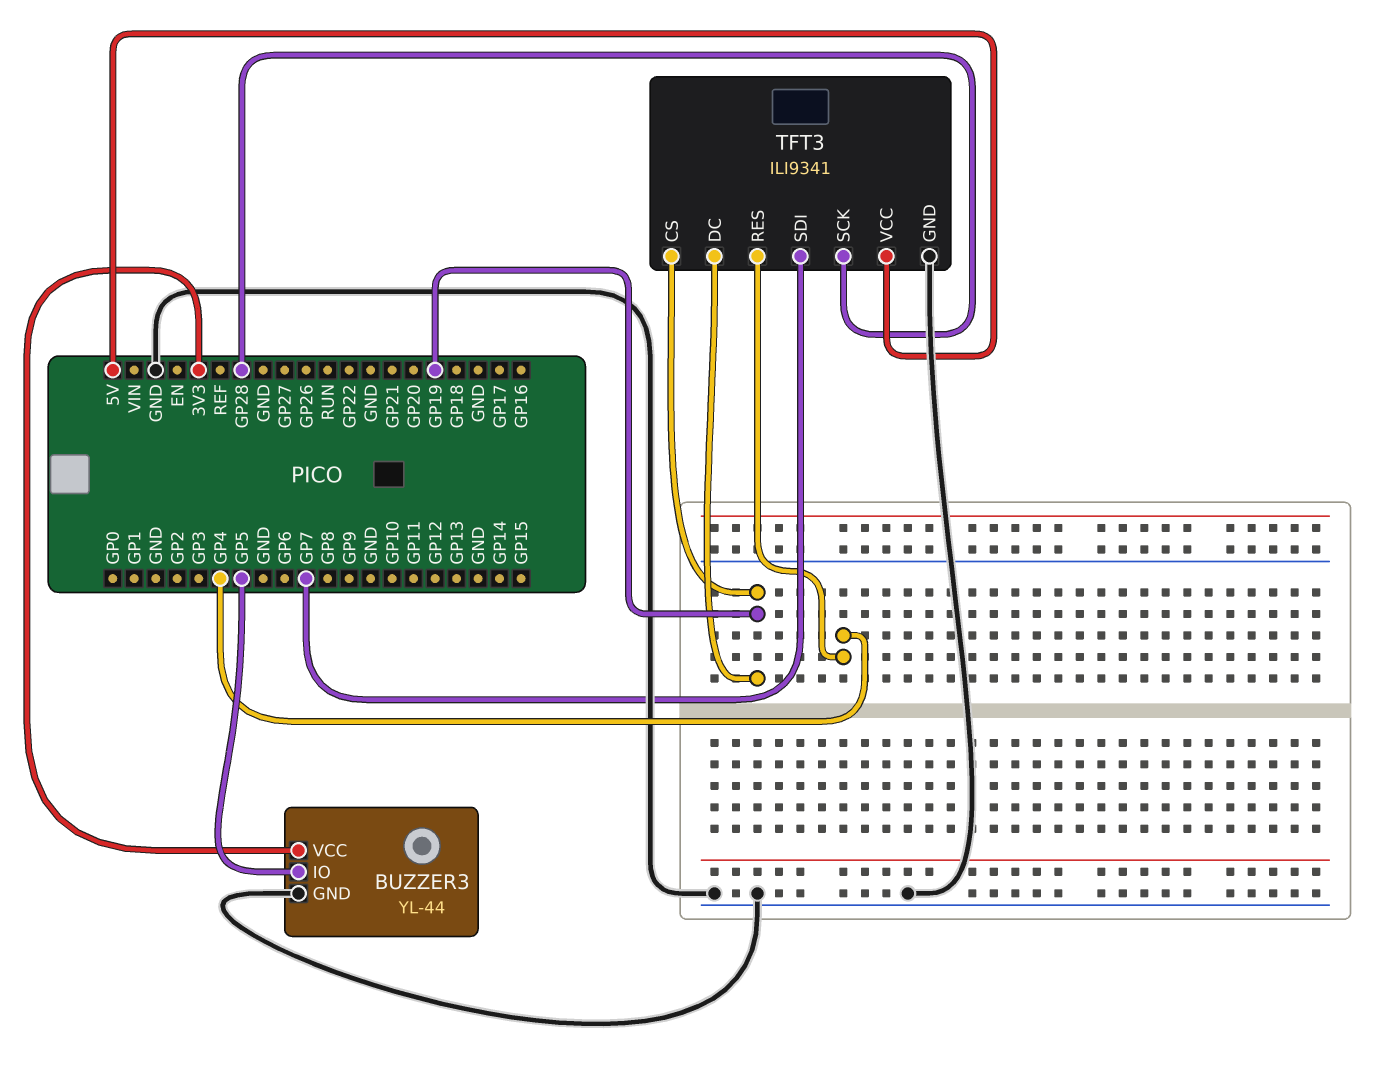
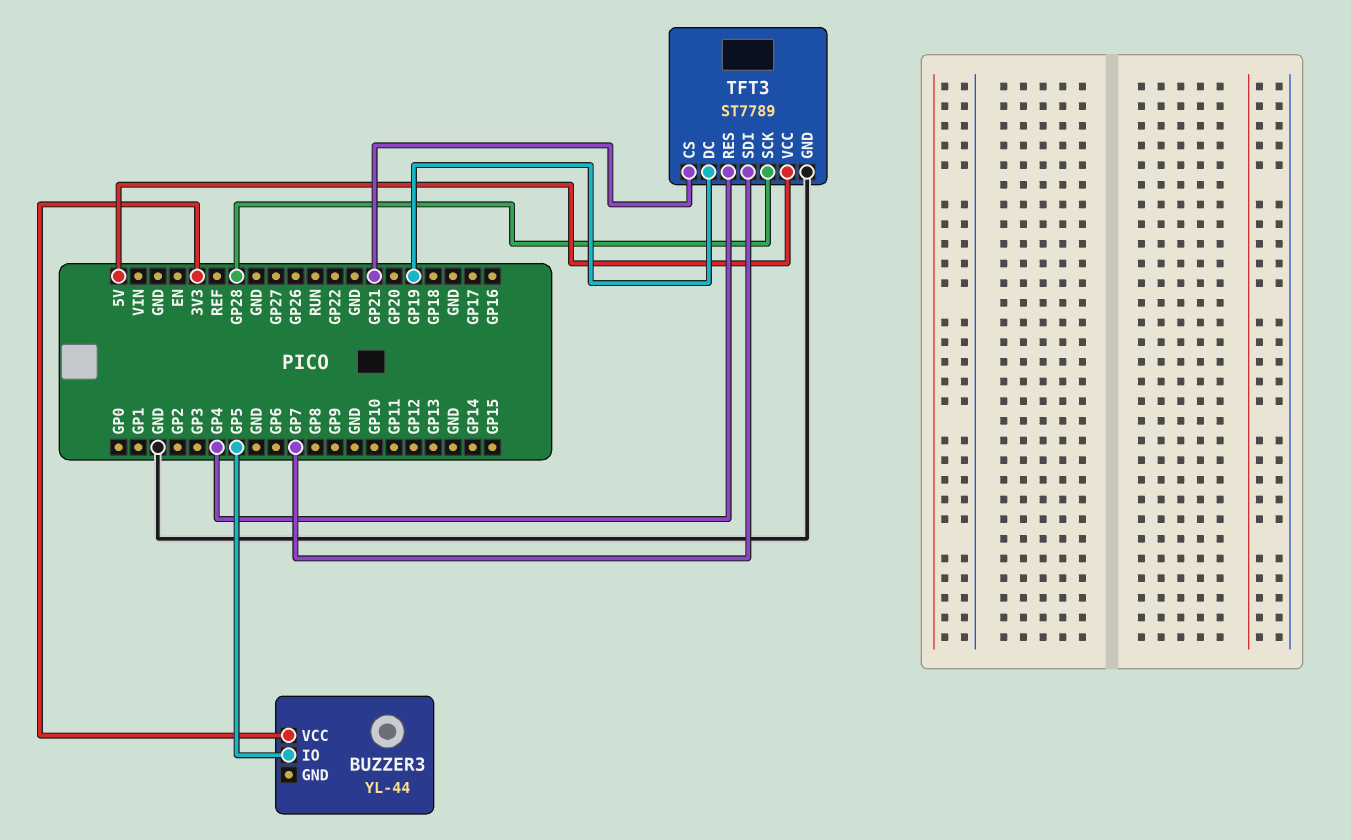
BUZZER3 pin GND: GND -> none
TFT3: ILI9341 -> ST7789
TFT3 pin CS: GP19 -> GP21

